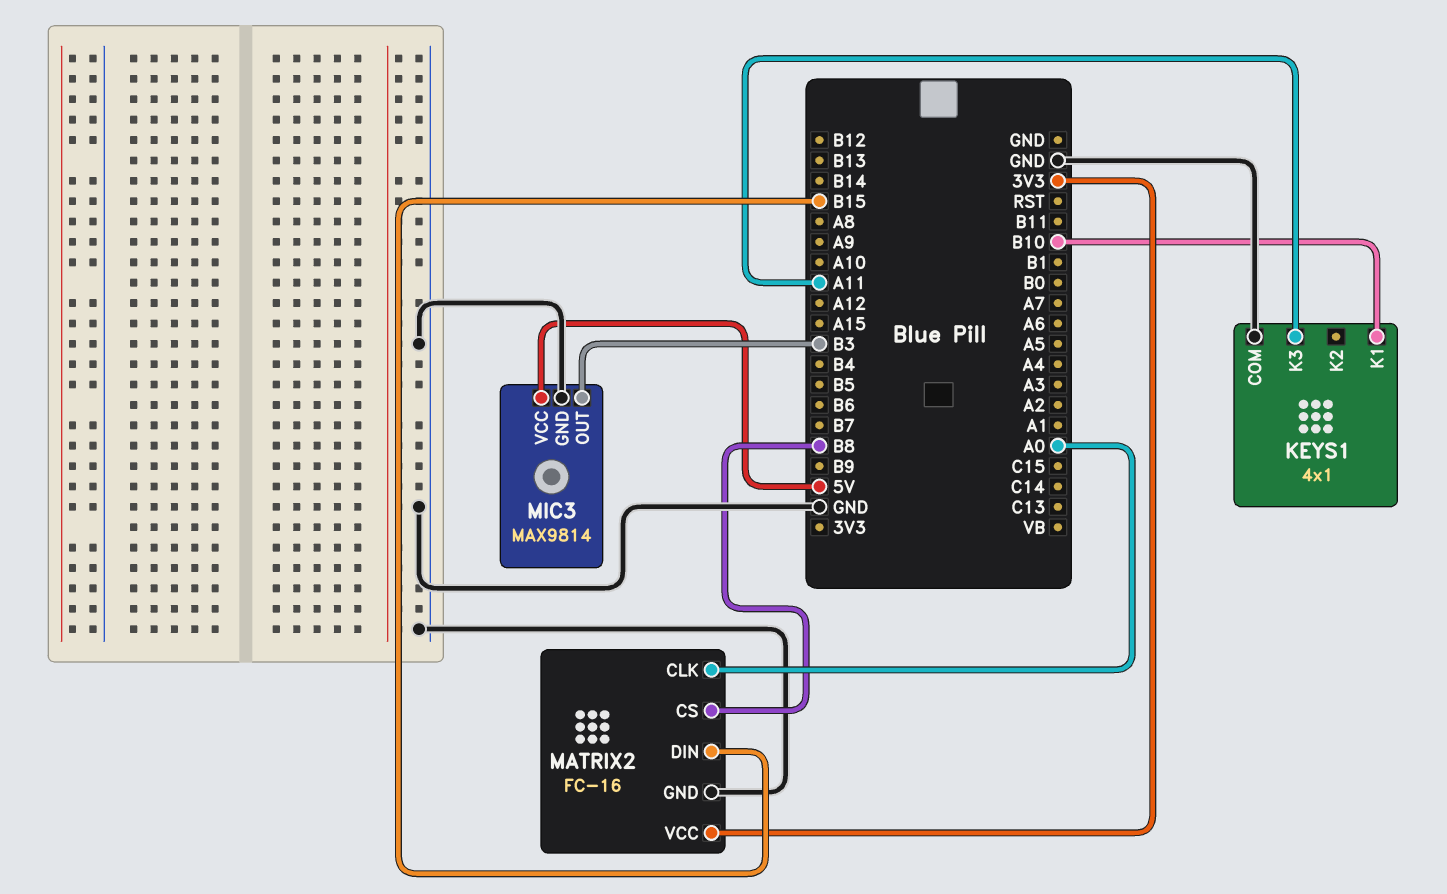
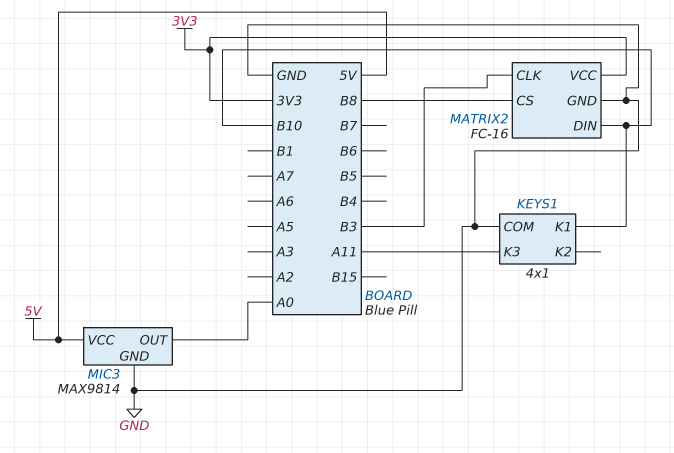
MATRIX2 pin CLK: A0 -> B3
MATRIX2 pin DIN: B15 -> B10
MIC3 pin OUT: B3 -> A0

